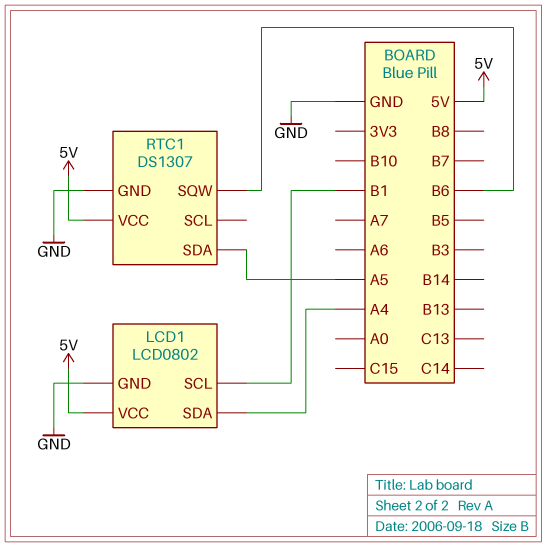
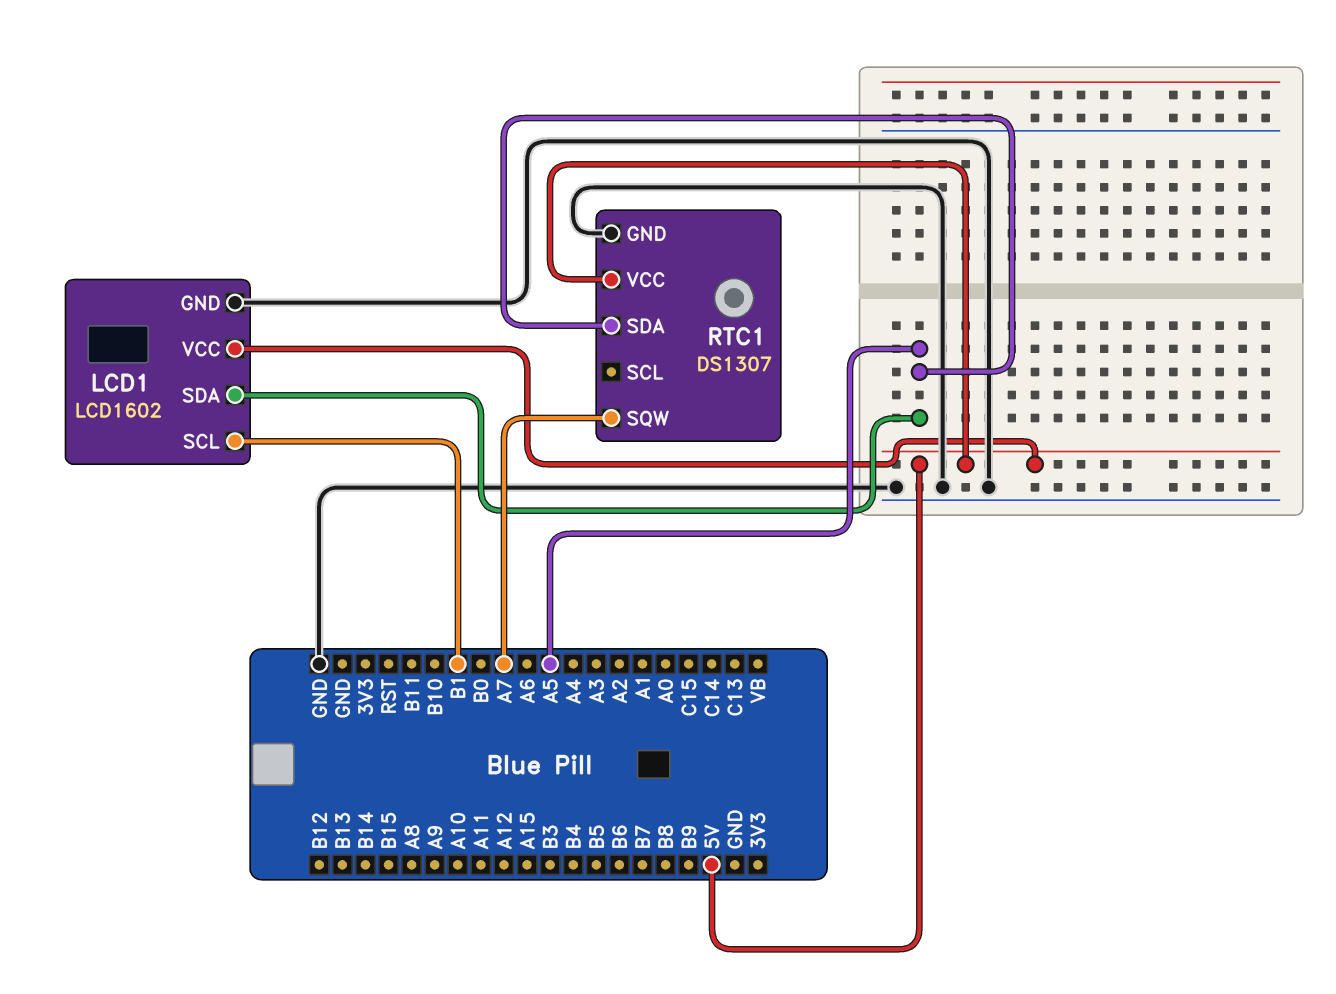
LCD1: LCD0802 -> LCD1602
LCD1 pin SDA: A4 -> A5
RTC1 pin SQW: B6 -> A7

